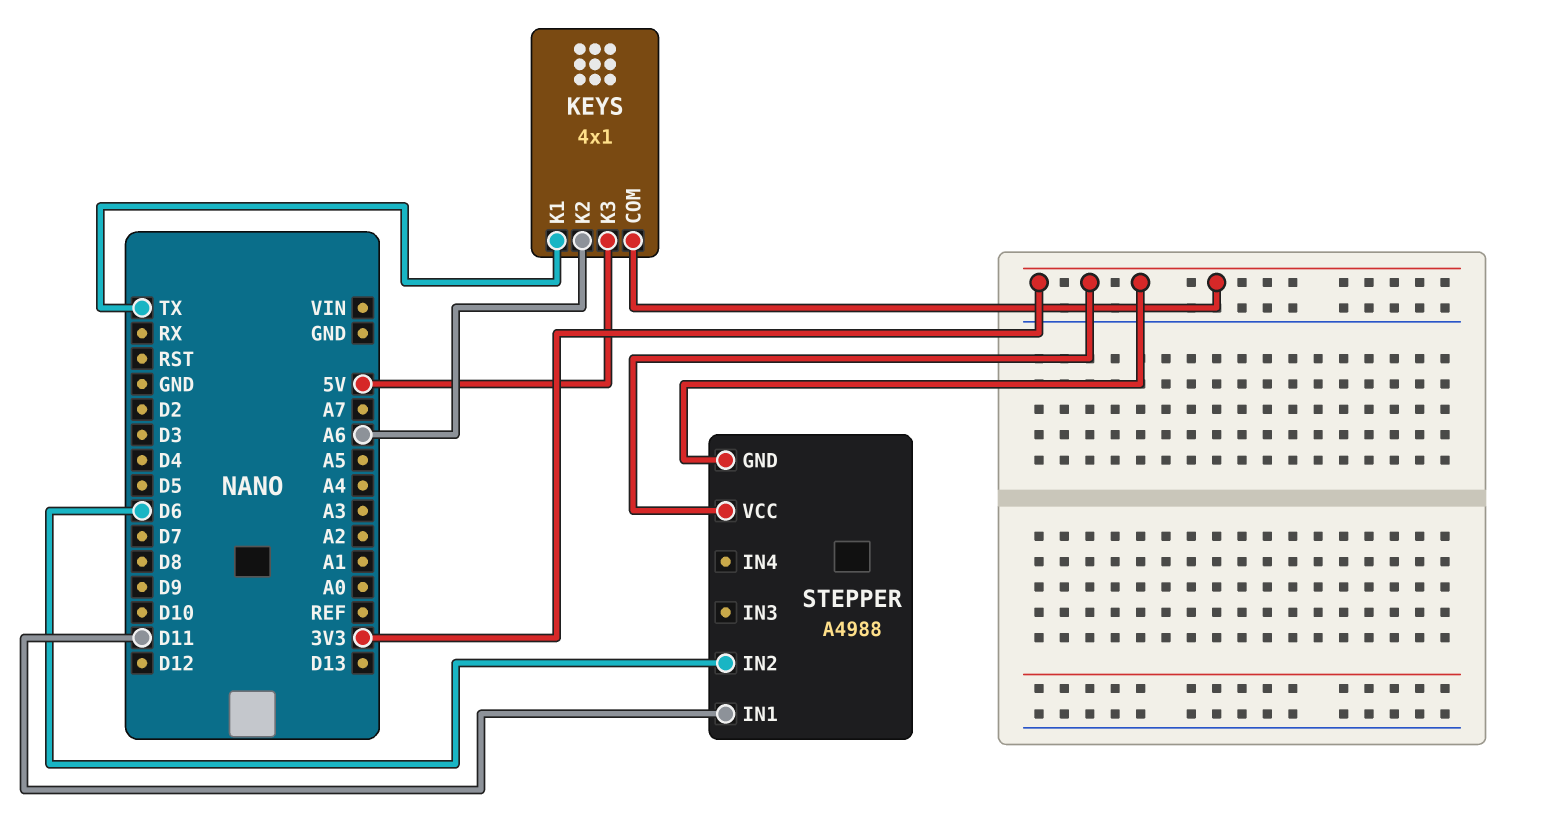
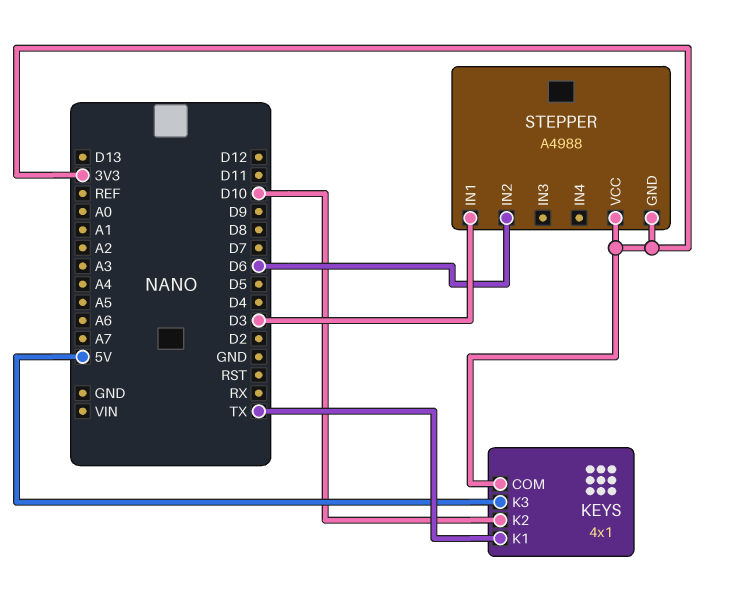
KEYS pin K2: A6 -> D10
STEPPER pin IN1: D11 -> D3

